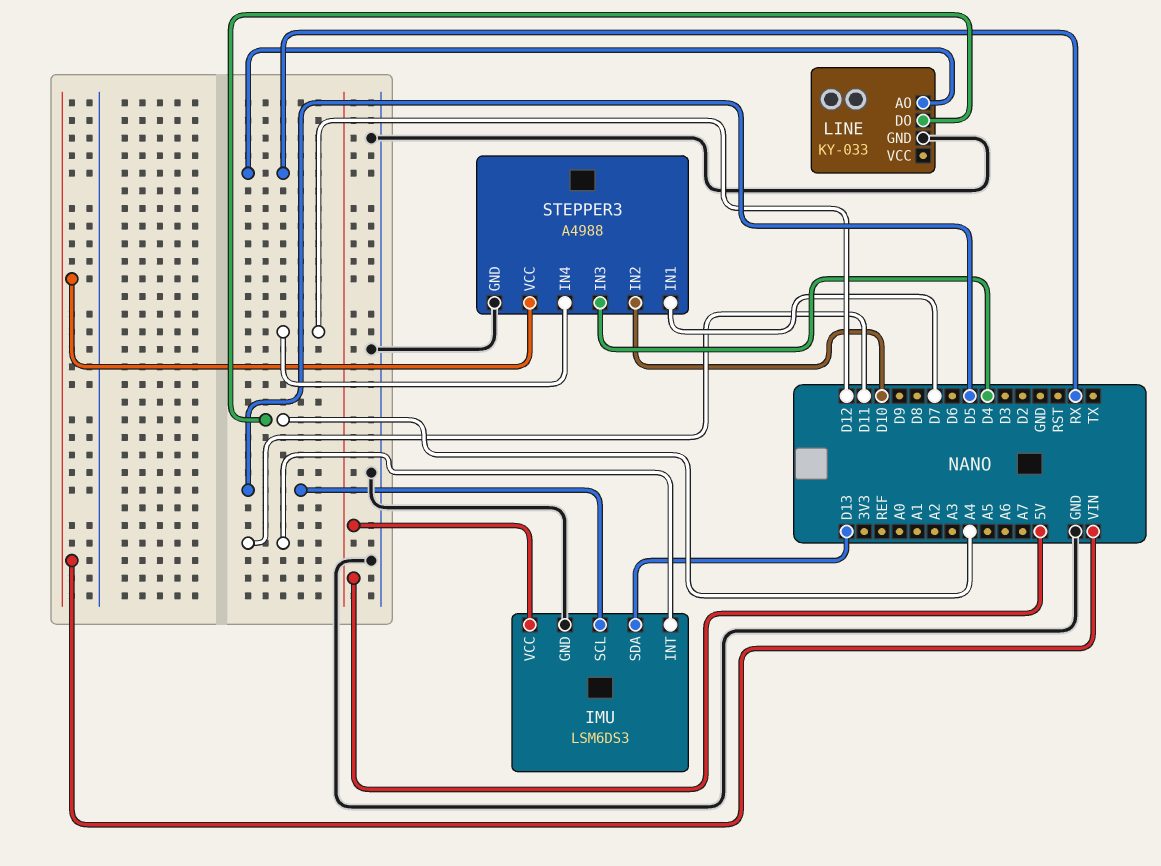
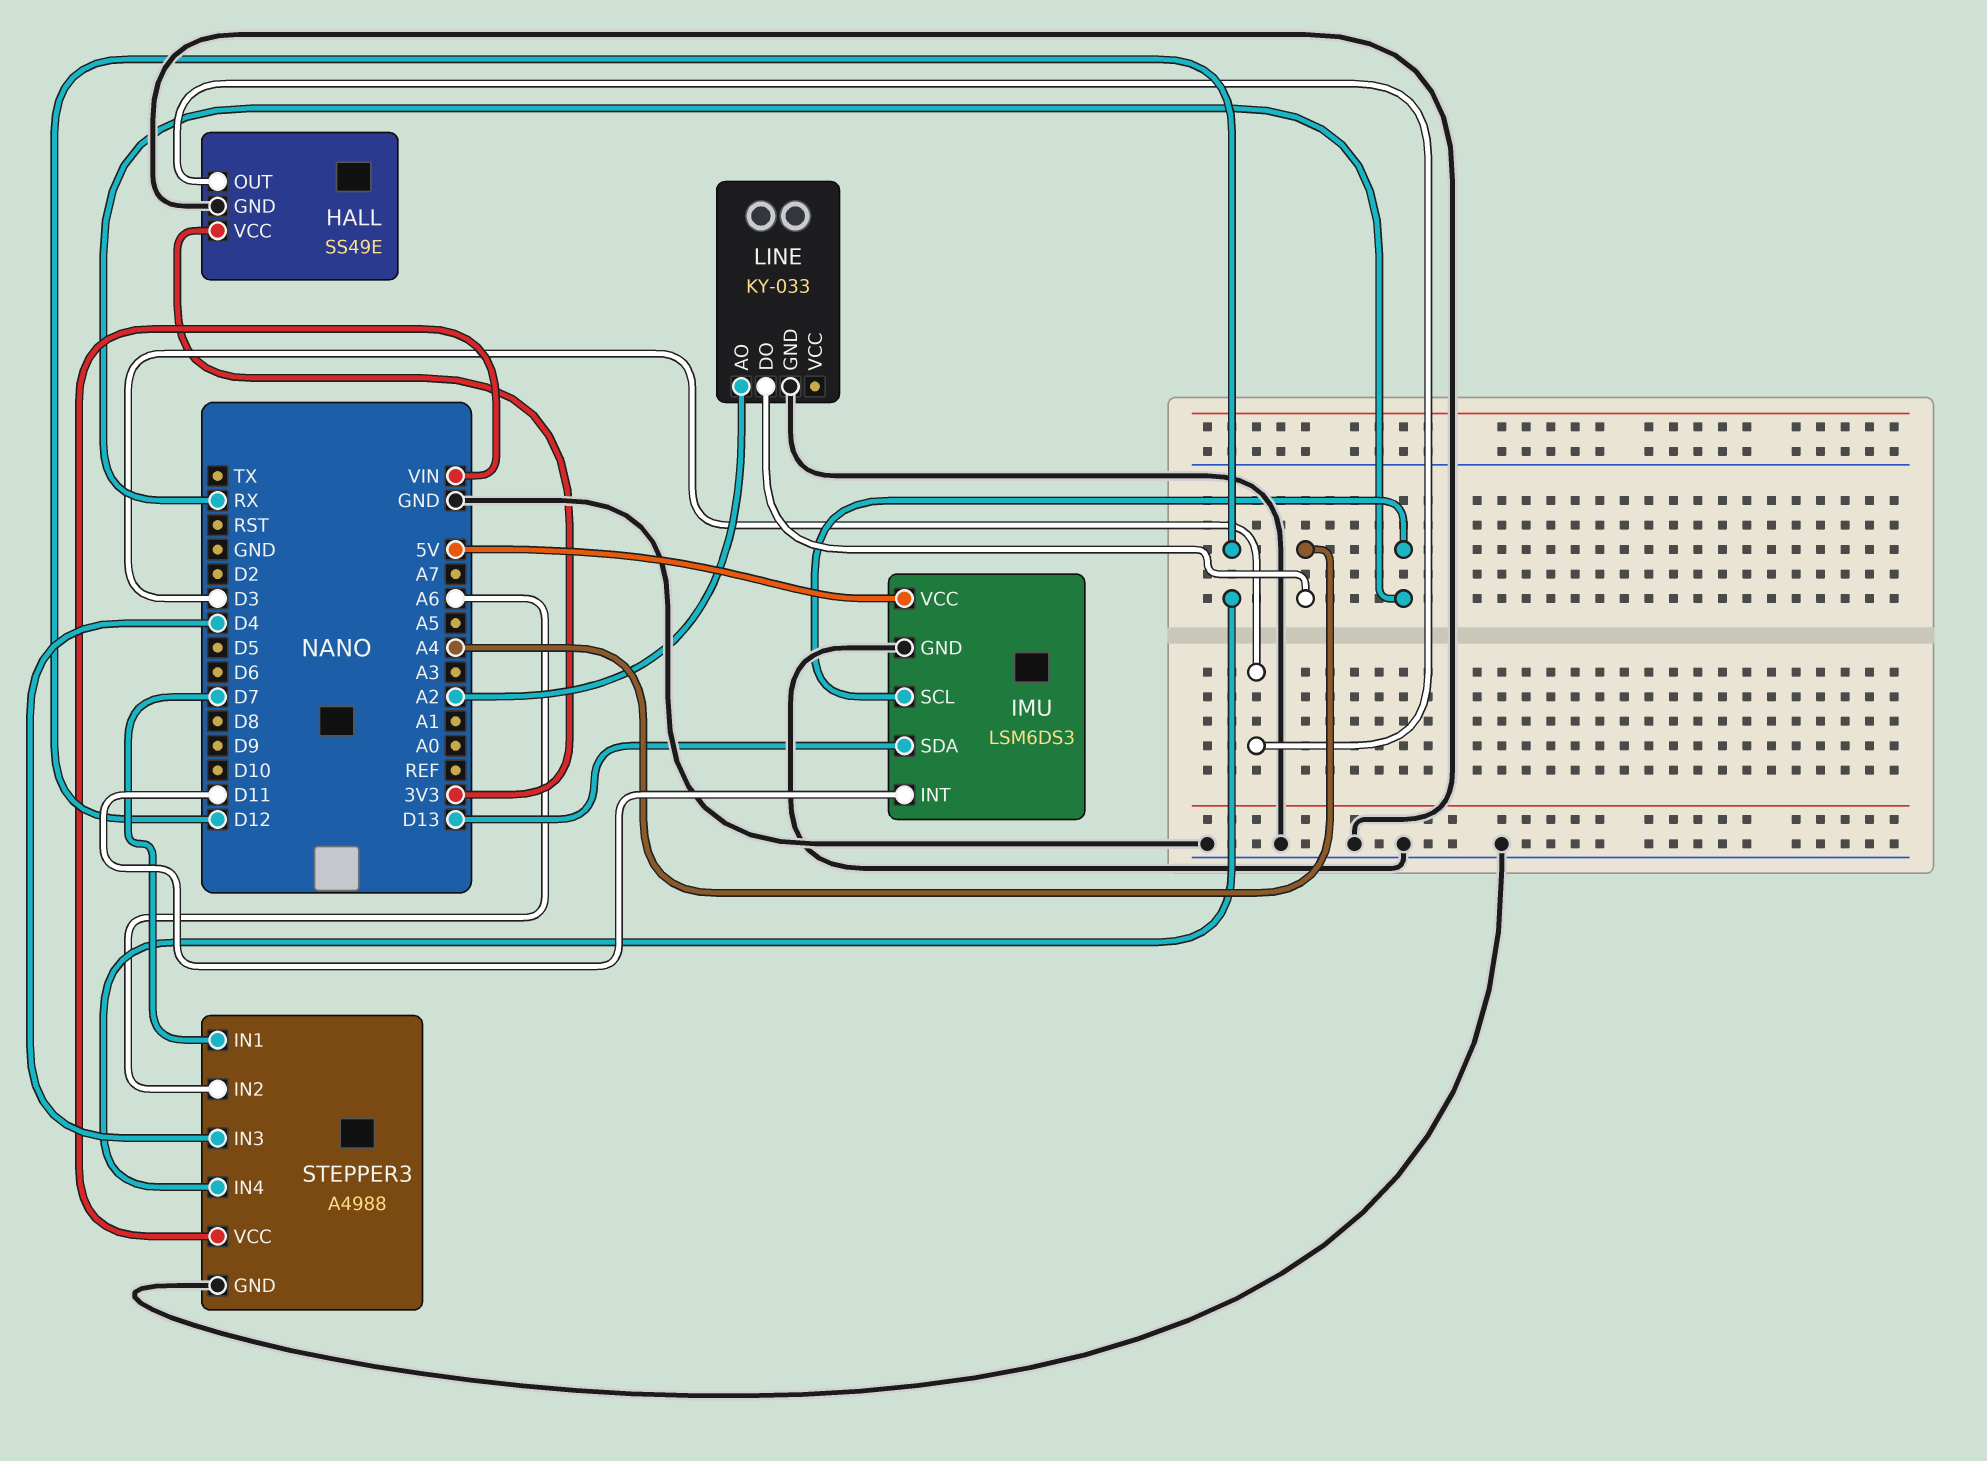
HALL: none -> SS49E
HALL pin GND: none -> GND
HALL pin OUT: none -> D3
HALL pin VCC: none -> 3V3
IMU pin SCL: D5 -> RX
LINE pin AO: RX -> A2
STEPPER3 pin IN2: D10 -> A6

